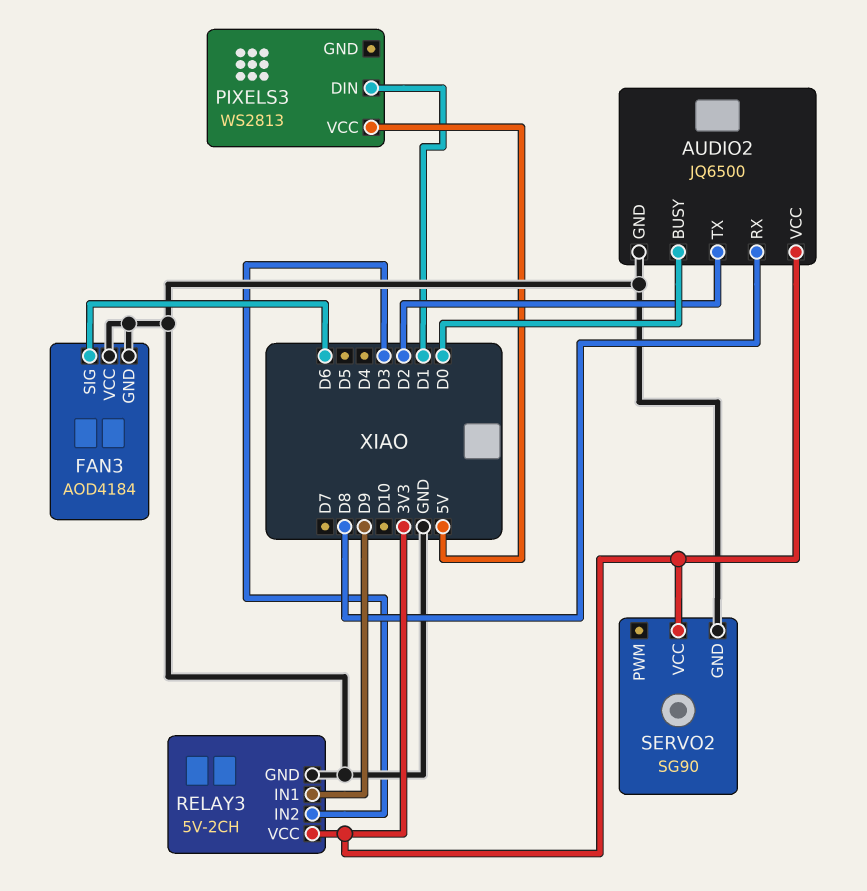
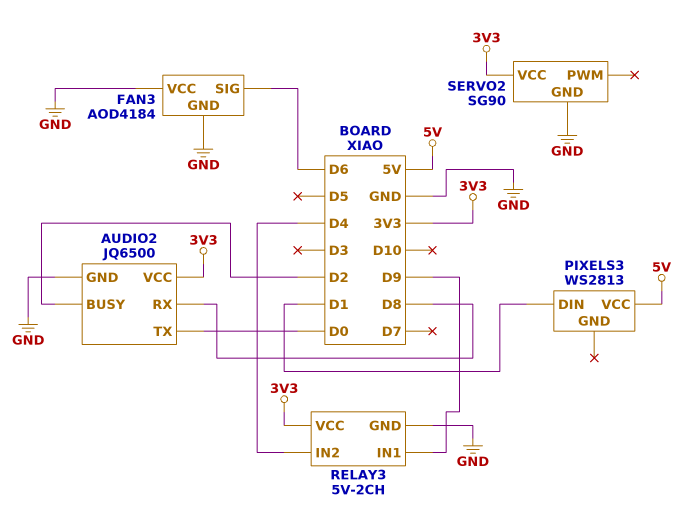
AUDIO2 pin BUSY: D0 -> D2
AUDIO2 pin TX: D2 -> D0
RELAY3 pin IN2: D3 -> D4

